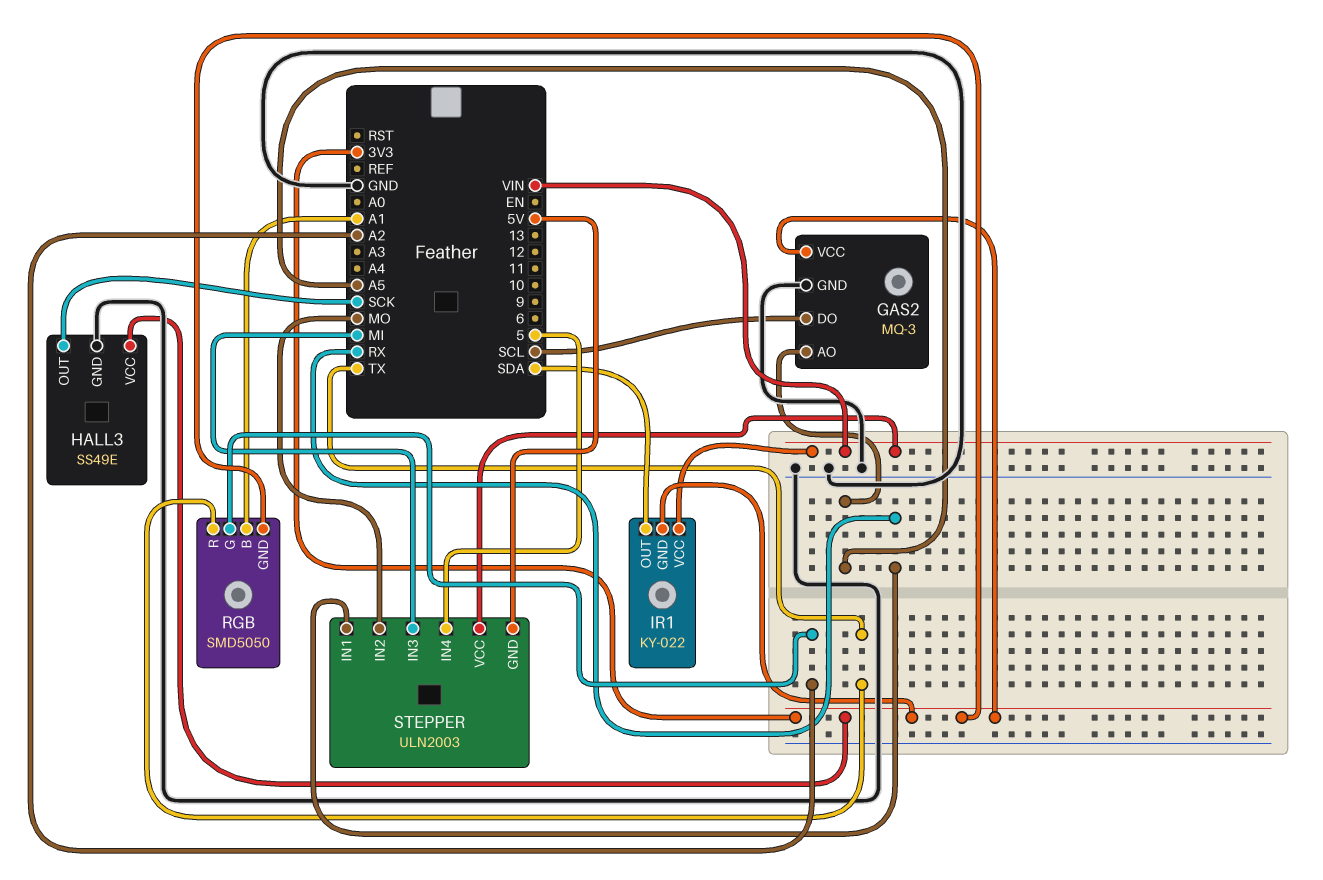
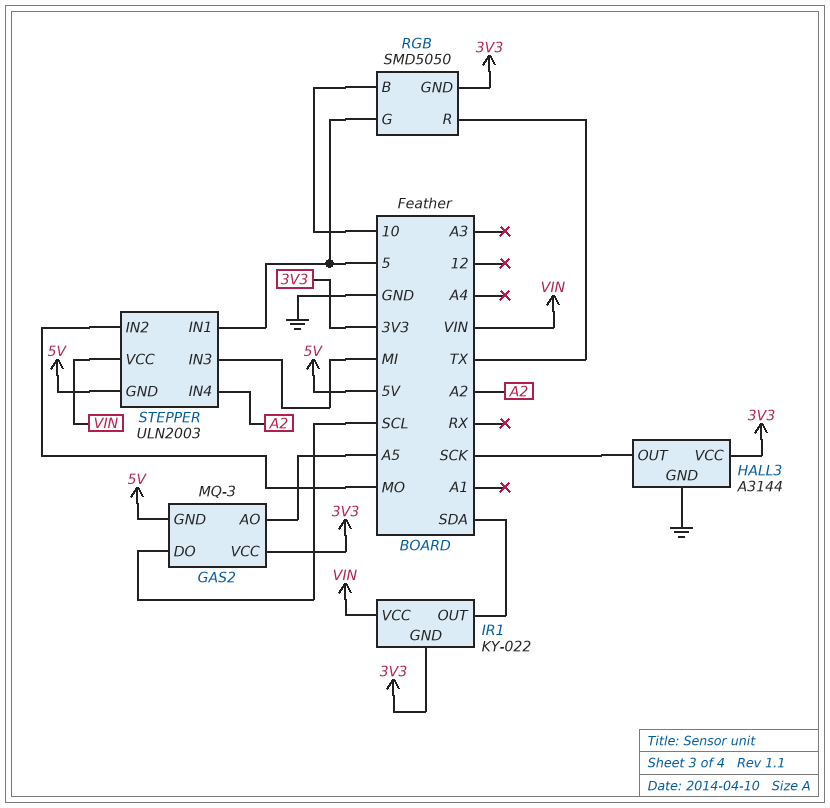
GAS2 pin GND: GND -> 5V
HALL3: SS49E -> A3144
RGB pin B: A1 -> 10
RGB pin G: A2 -> 5
STEPPER pin IN1: RX -> 5
STEPPER pin IN4: 5 -> A2

